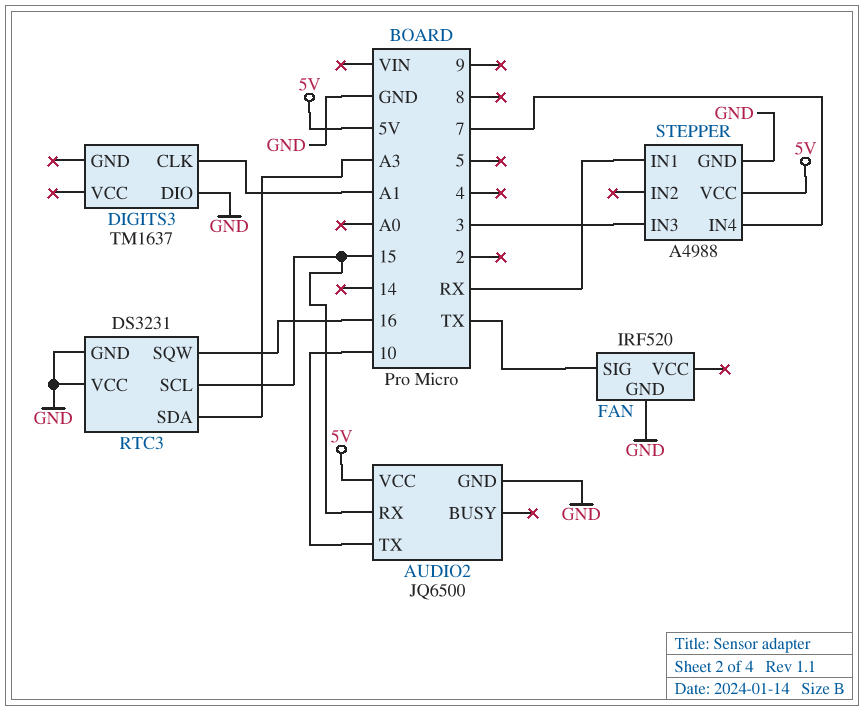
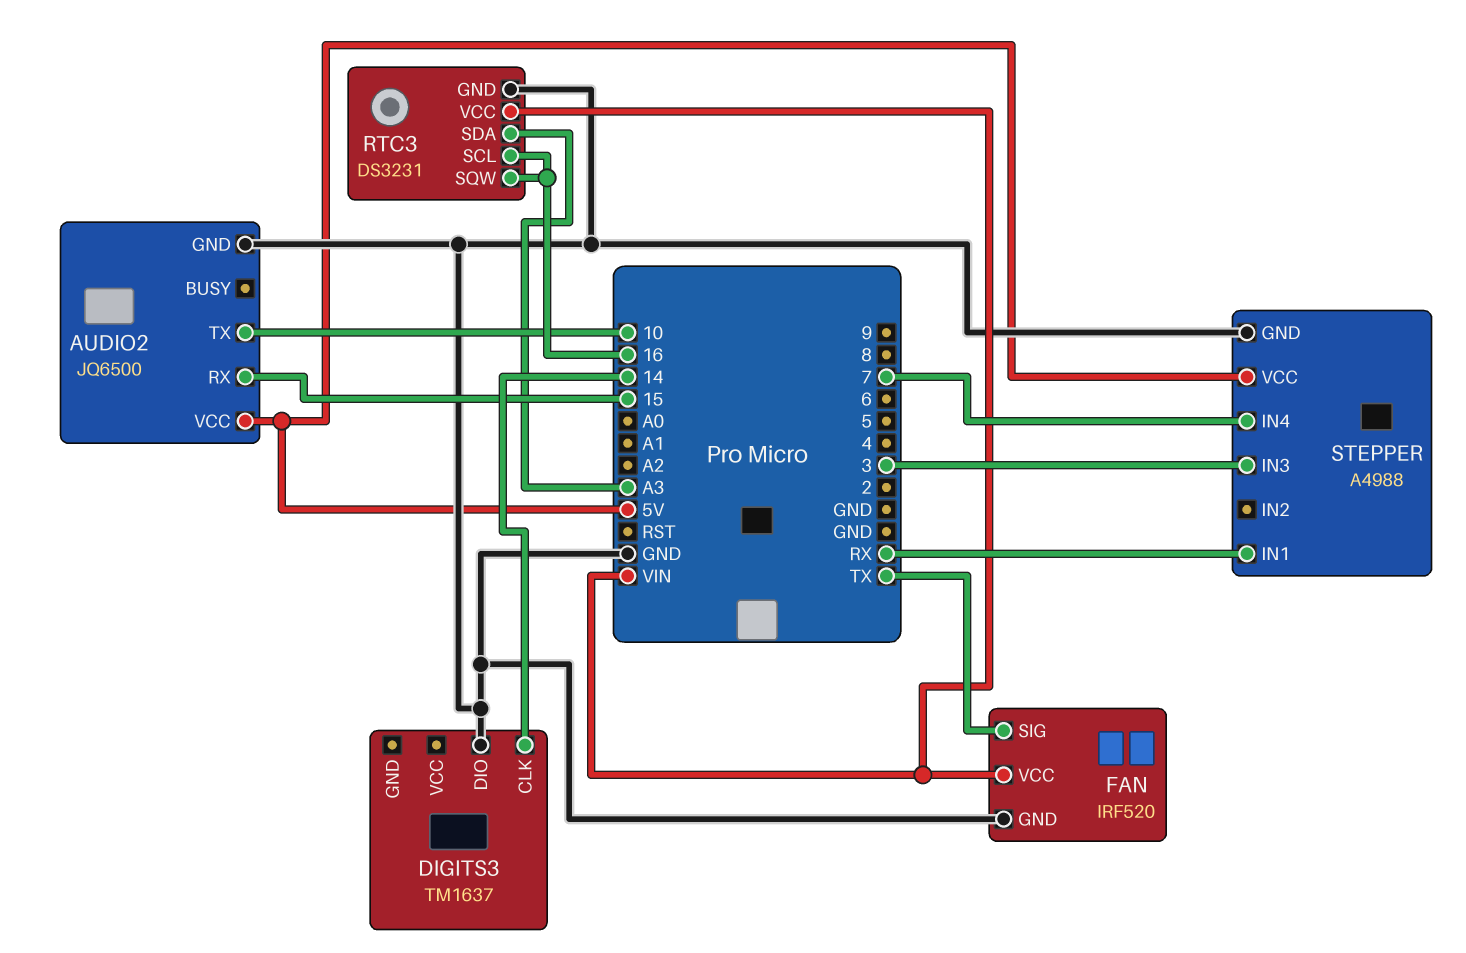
DIGITS3 pin CLK: A1 -> 14
FAN pin VCC: none -> VIN
RTC3 pin SCL: 15 -> 16
RTC3 pin VCC: GND -> VIN

